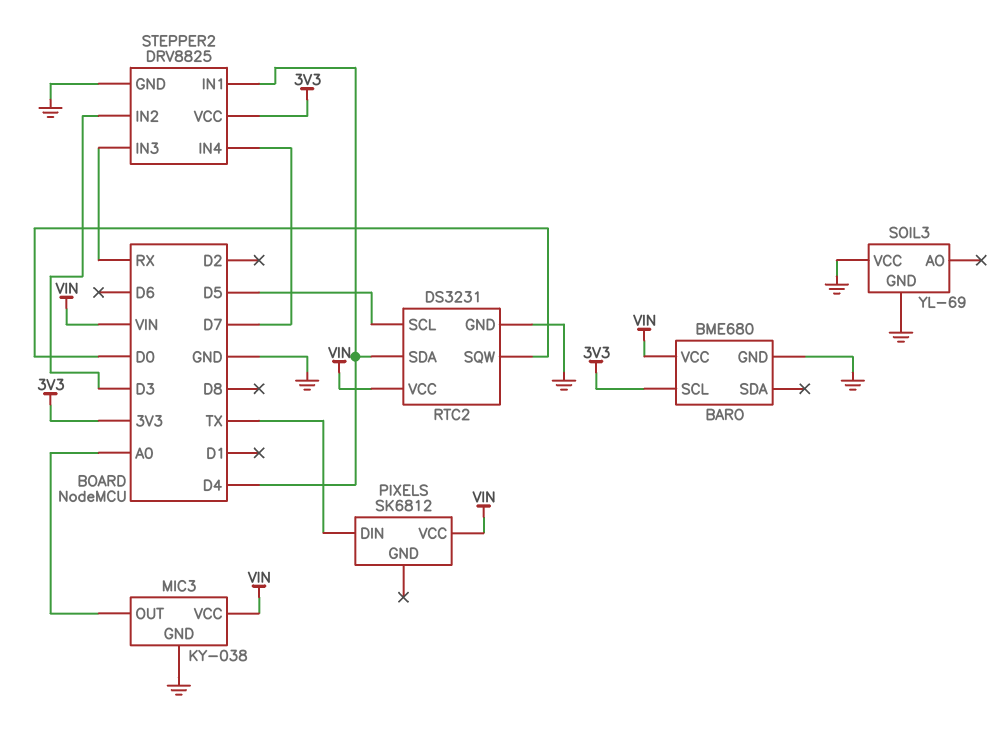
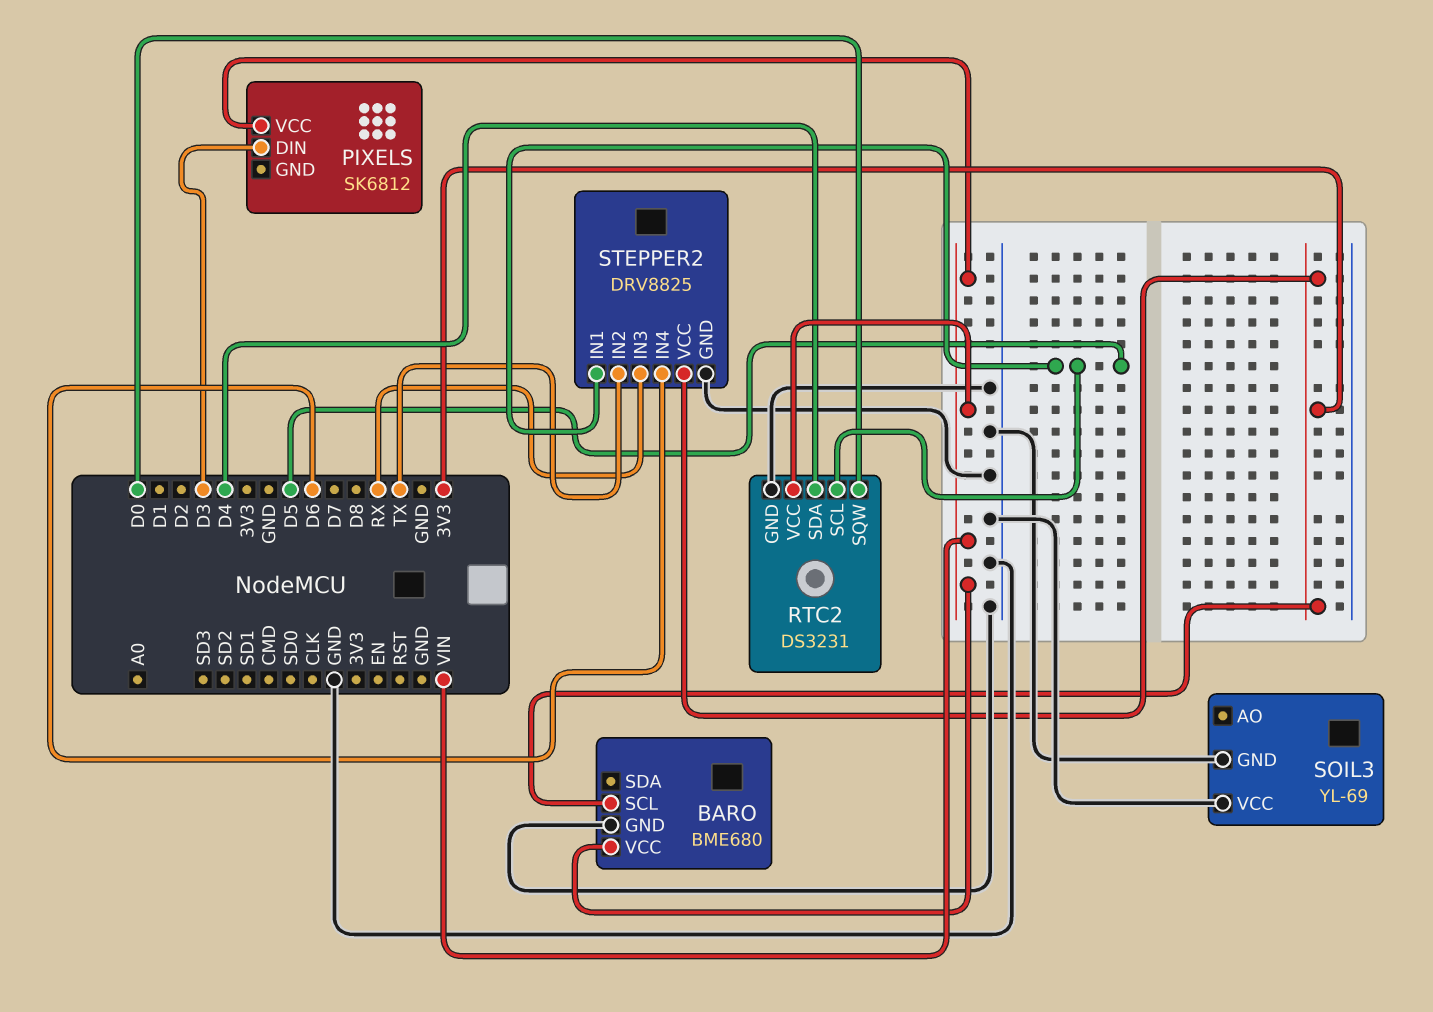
MIC3: KY-038 -> none
MIC3 pin GND: GND -> none
MIC3 pin OUT: A0 -> none
MIC3 pin VCC: VIN -> none
PIXELS pin DIN: TX -> D3
STEPPER2 pin IN1: D4 -> D5
STEPPER2 pin IN2: D3 -> TX
STEPPER2 pin IN4: D7 -> D6

